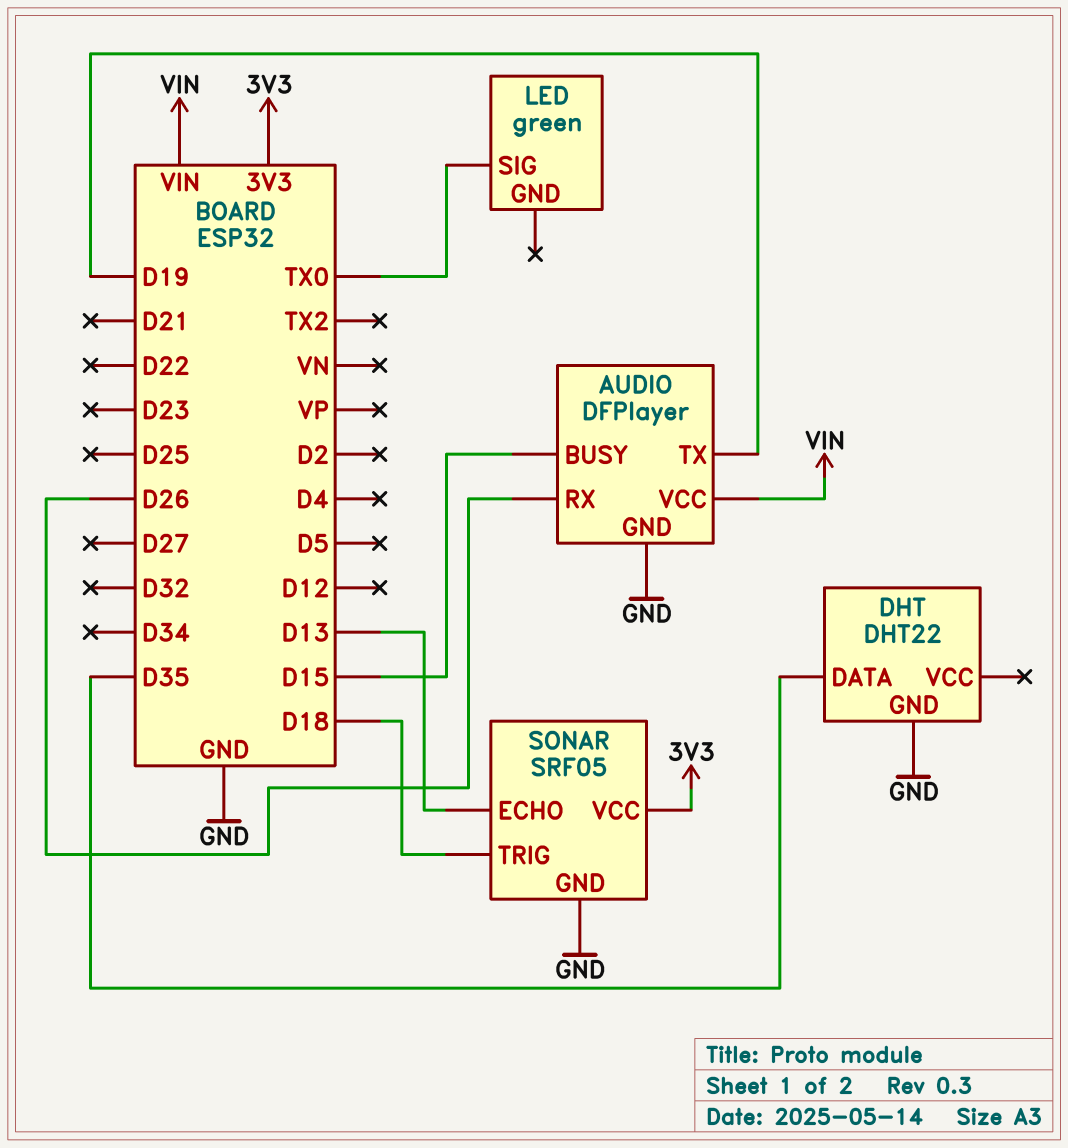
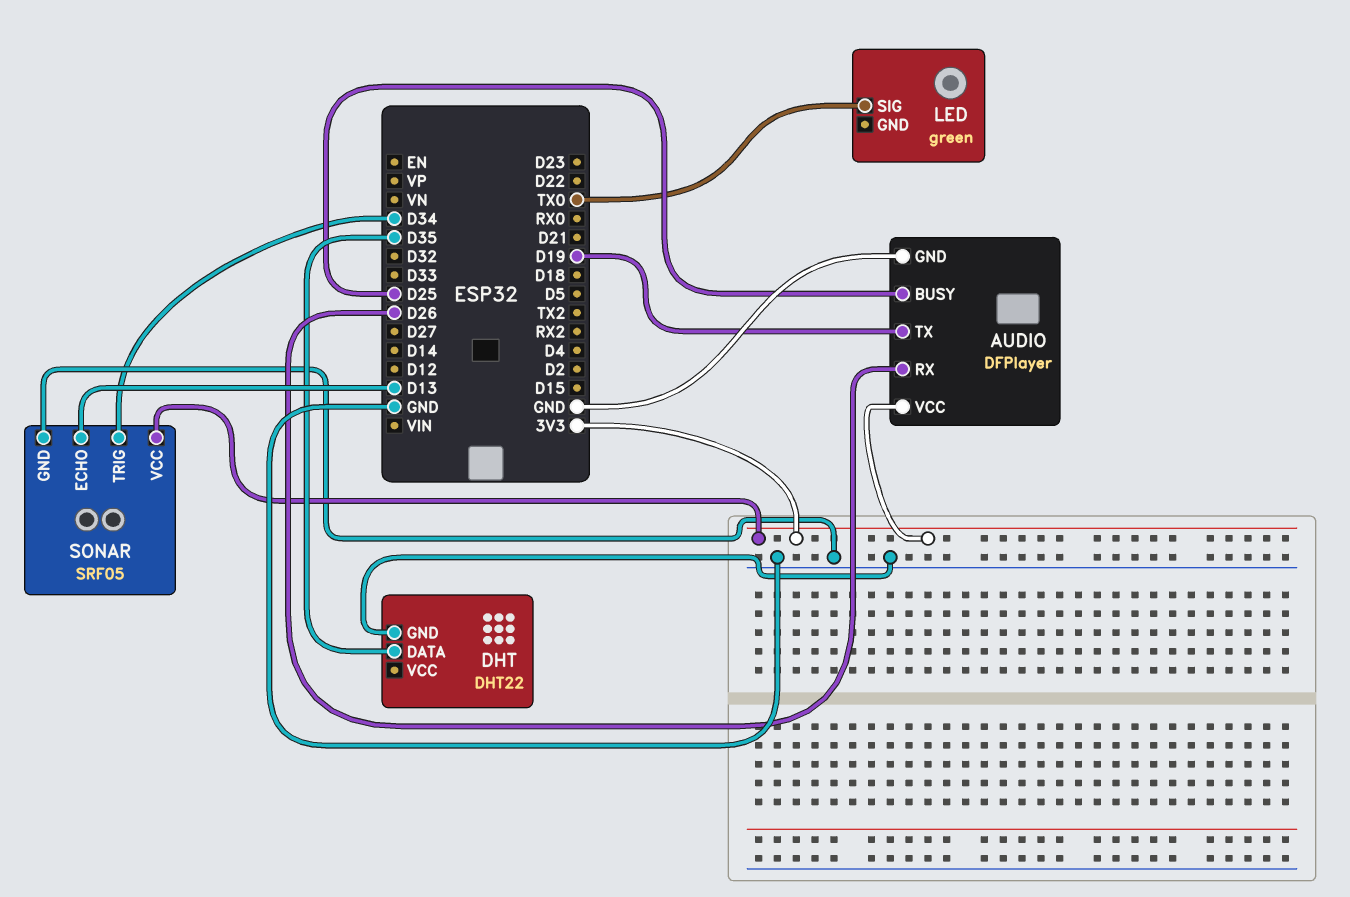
AUDIO pin BUSY: D15 -> D25
AUDIO pin VCC: VIN -> 3V3
SONAR pin TRIG: D18 -> D34

